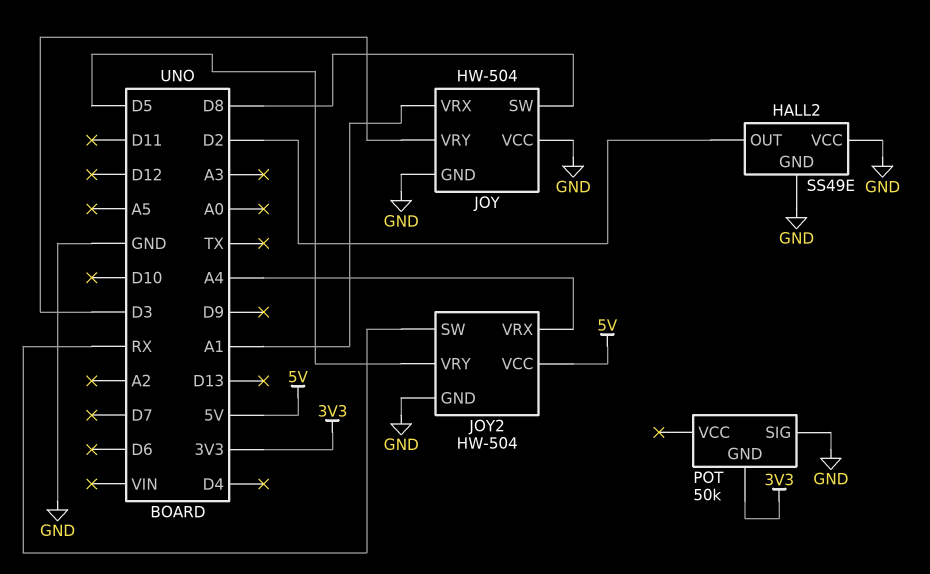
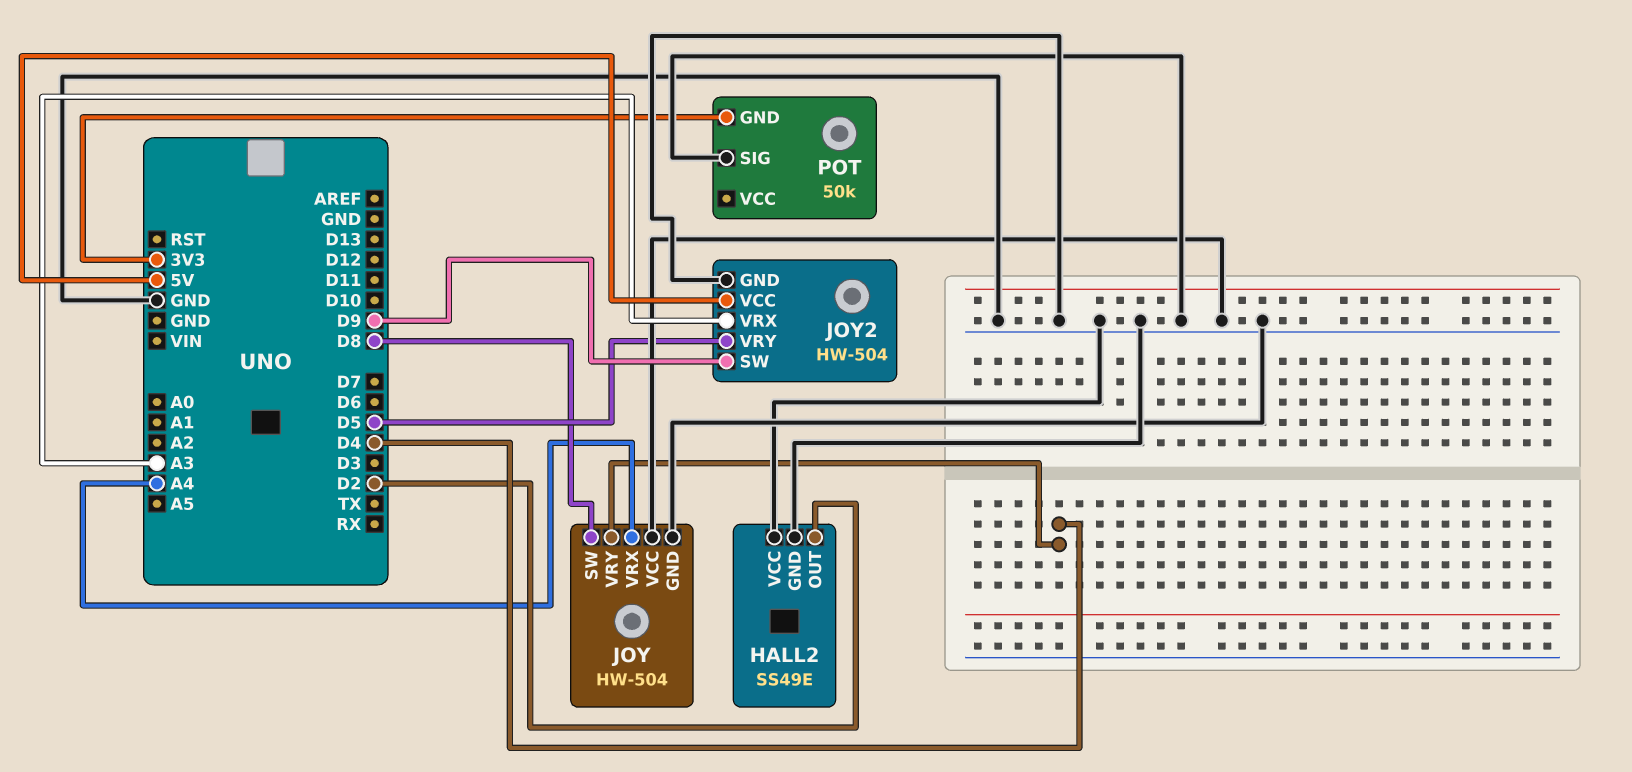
JOY pin VRX: A1 -> A4
JOY pin VRY: D3 -> D4
JOY2 pin SW: RX -> D9
JOY2 pin VRX: A4 -> A3

